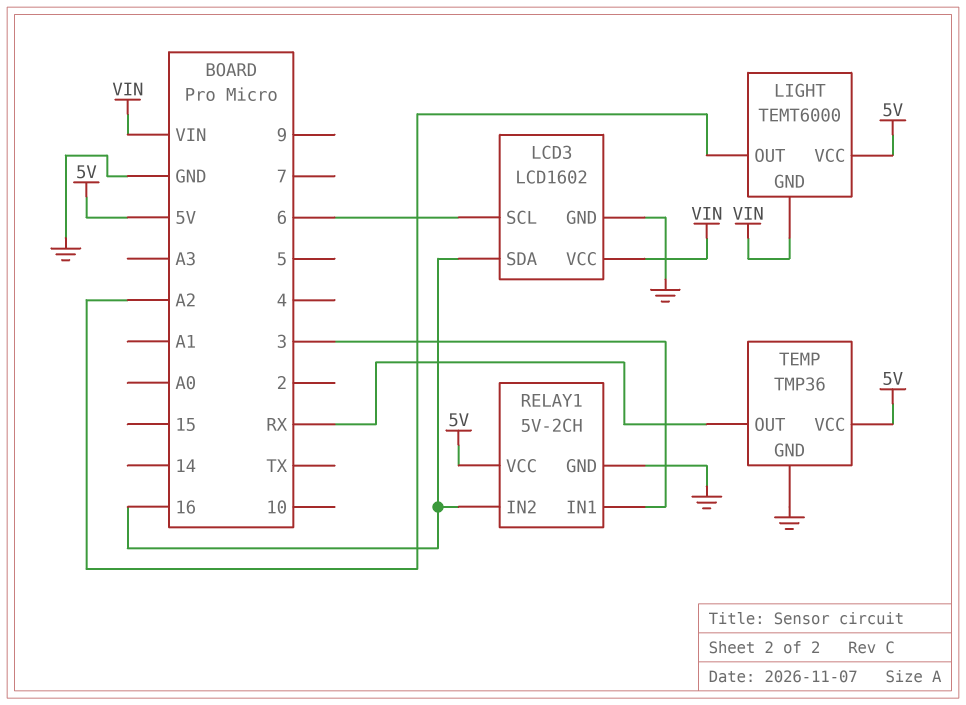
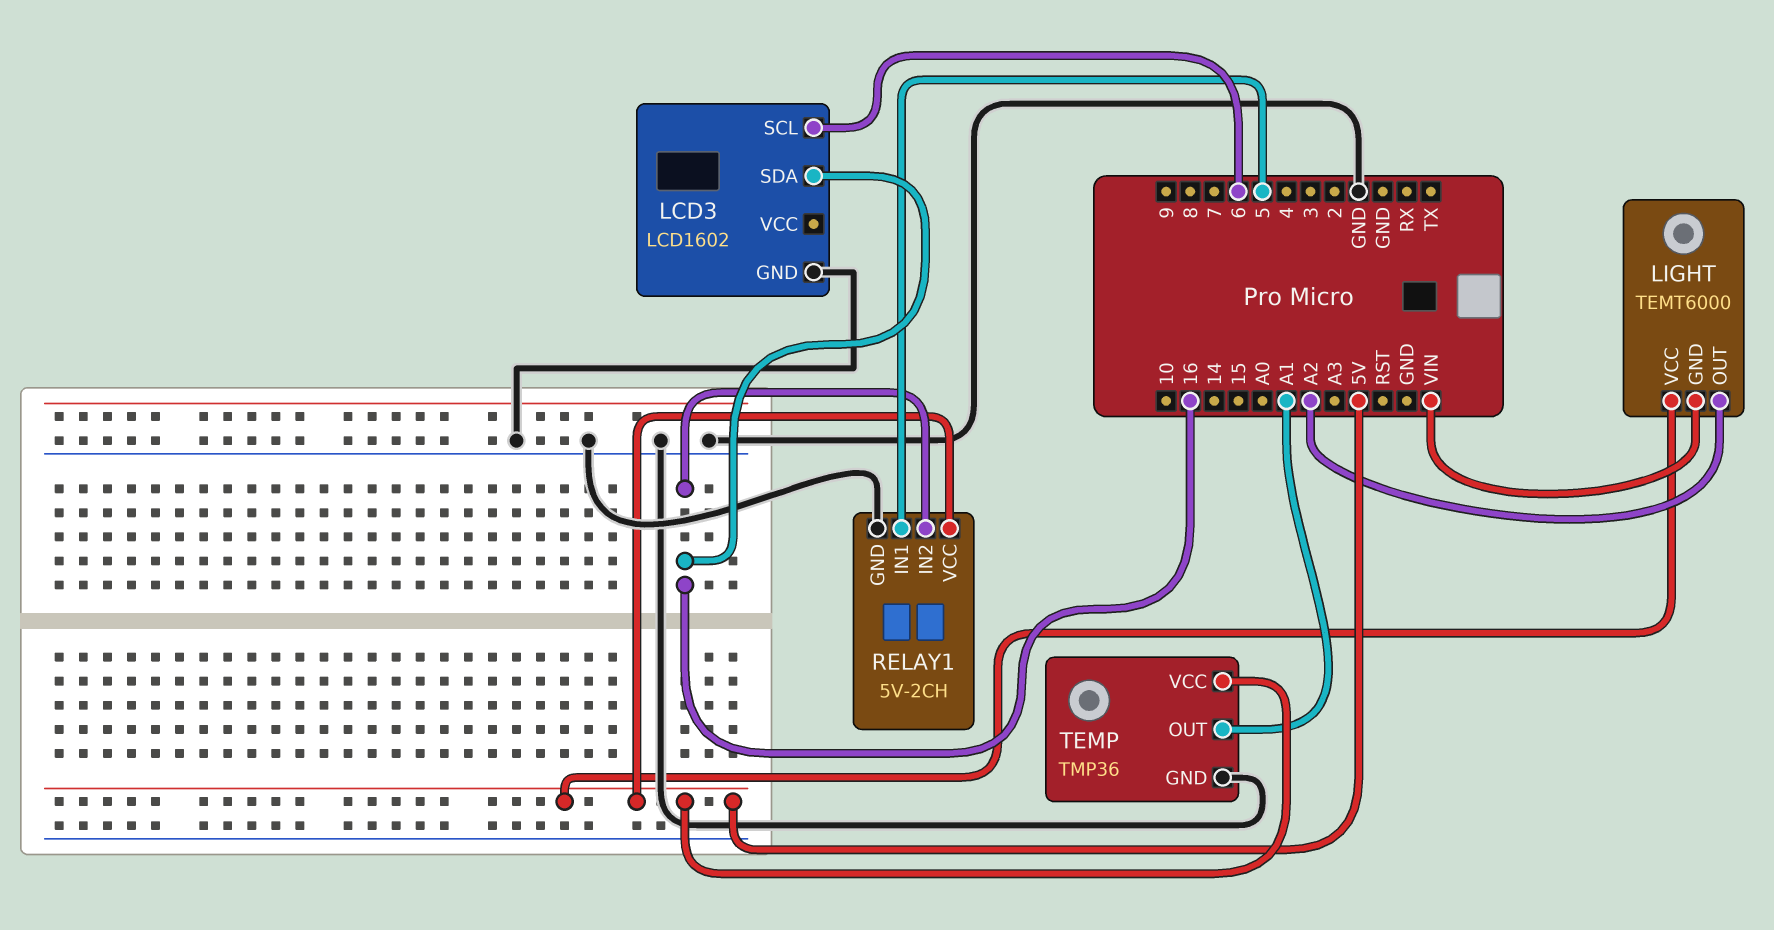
LCD3 pin VCC: VIN -> none
RELAY1 pin IN1: 3 -> 5
TEMP pin OUT: RX -> A1

